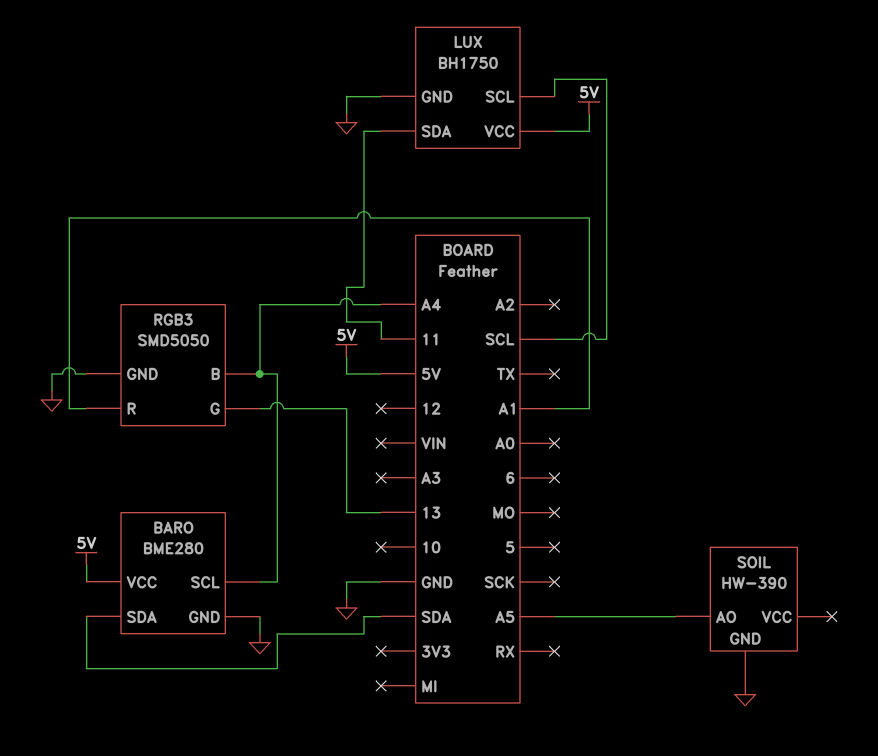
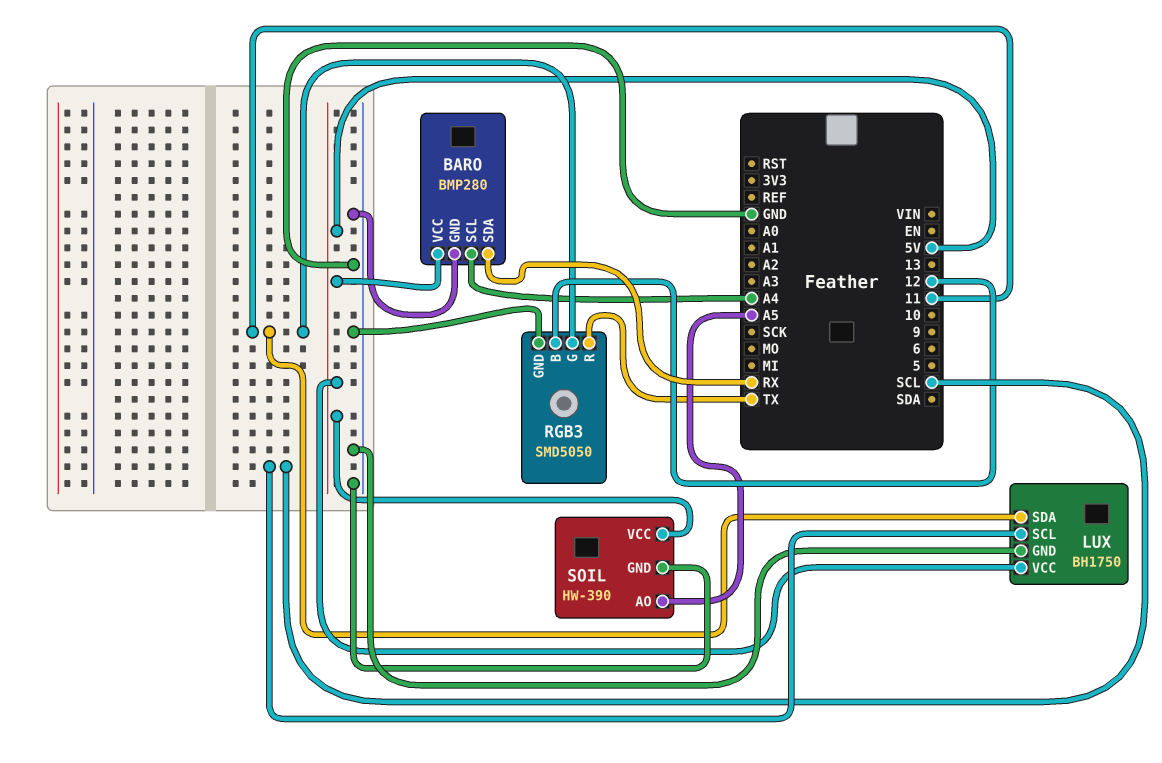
BARO: BME280 -> BMP280
BARO pin SDA: SDA -> RX
RGB3 pin B: A4 -> 12
RGB3 pin G: 13 -> 11
RGB3 pin R: A1 -> TX
SOIL pin VCC: none -> 5V

